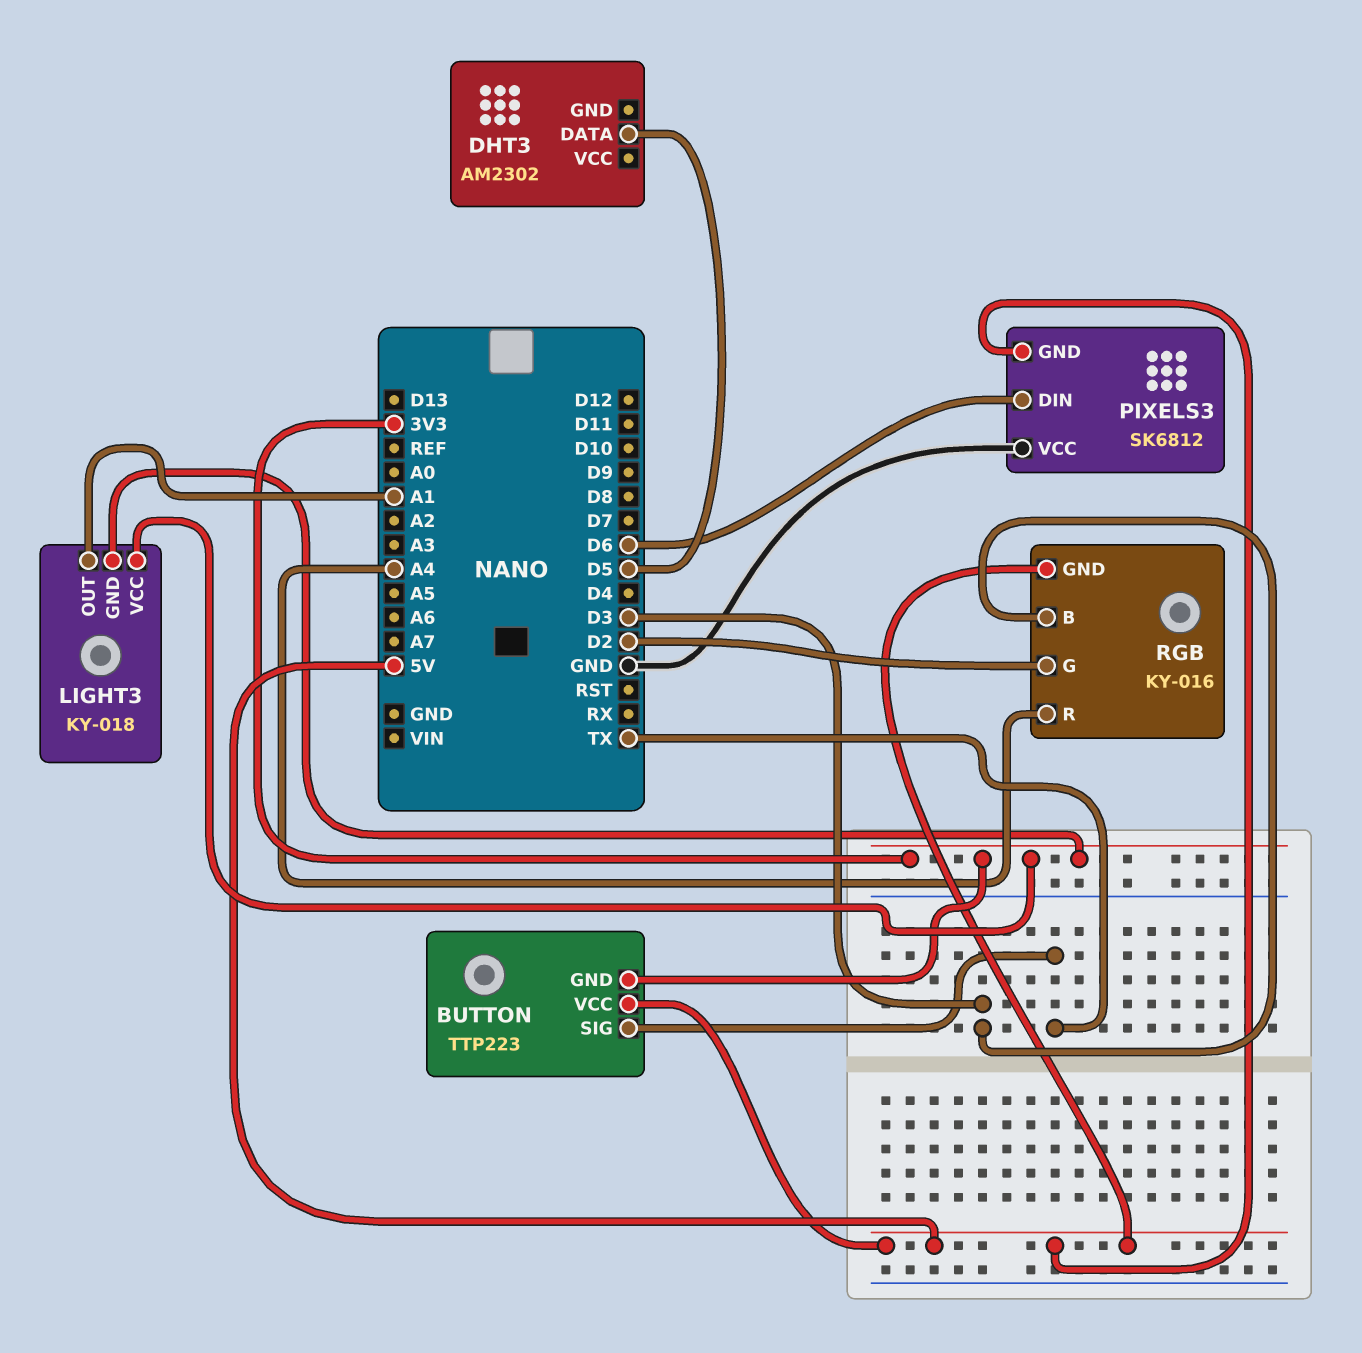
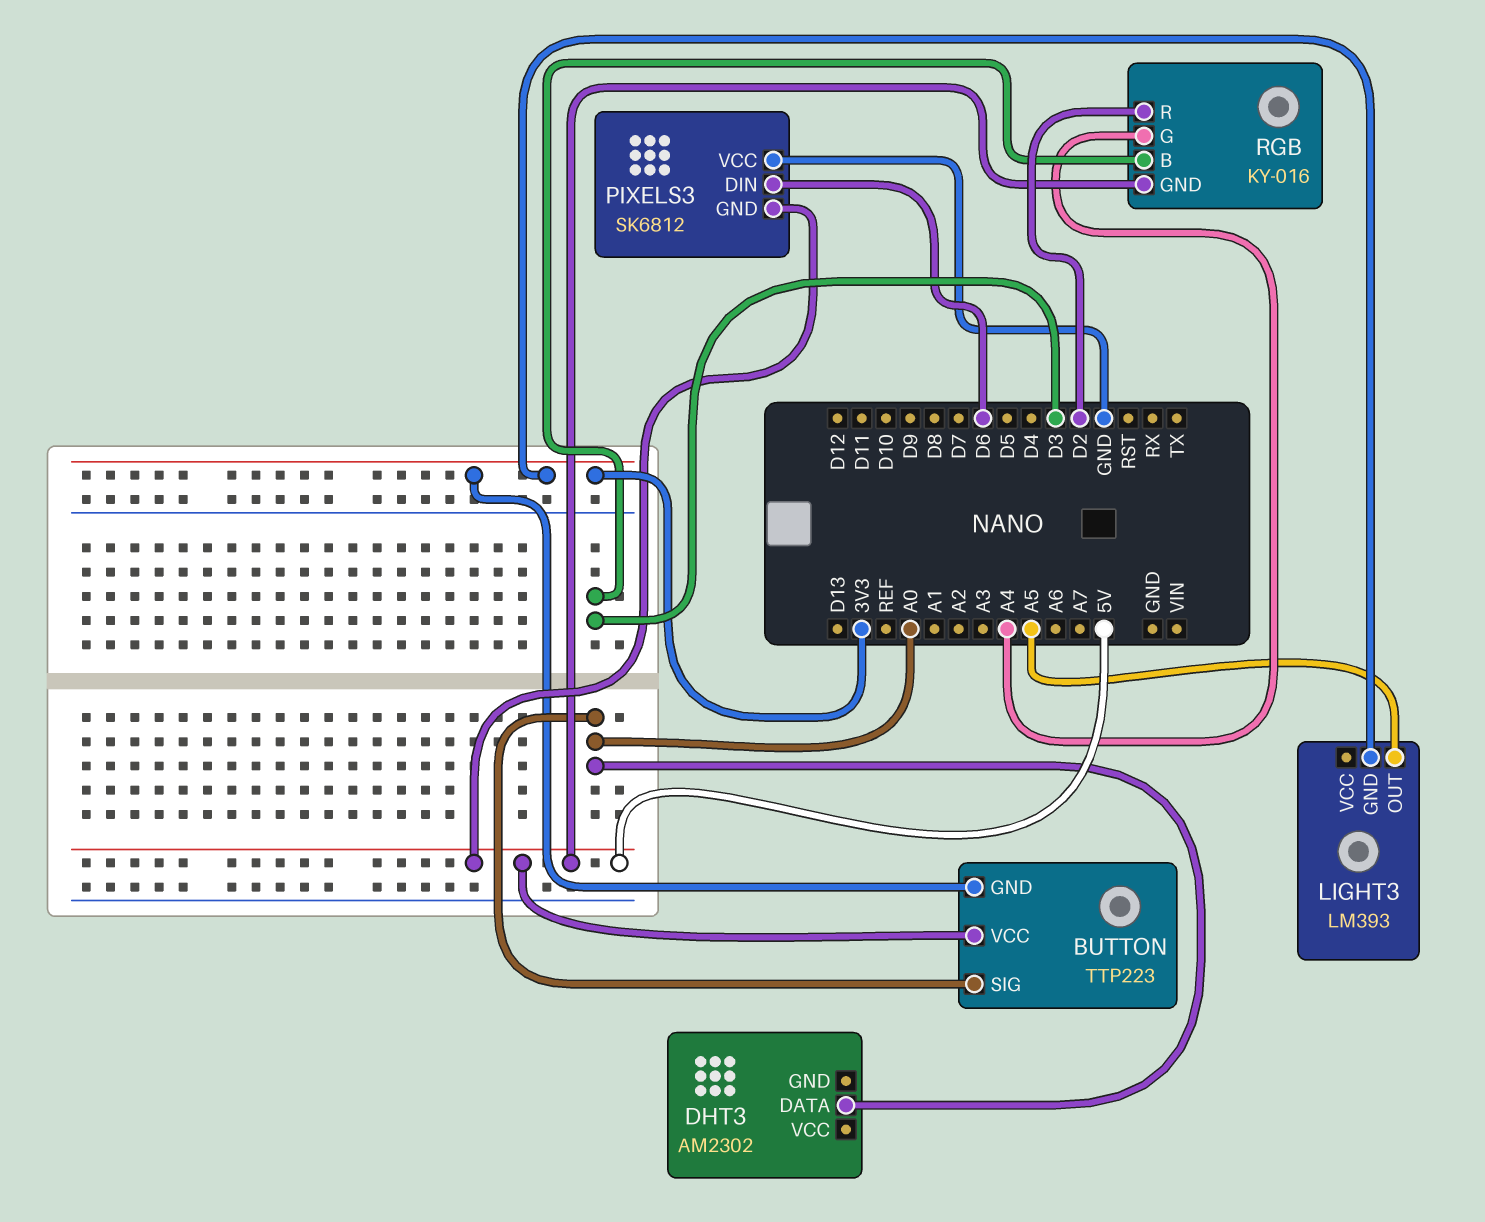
BUTTON pin SIG: TX -> A0
DHT3 pin DATA: D5 -> A0
LIGHT3: KY-018 -> LM393
LIGHT3 pin OUT: A1 -> A5
LIGHT3 pin VCC: 3V3 -> none
RGB pin G: D2 -> A4
RGB pin R: A4 -> D2

